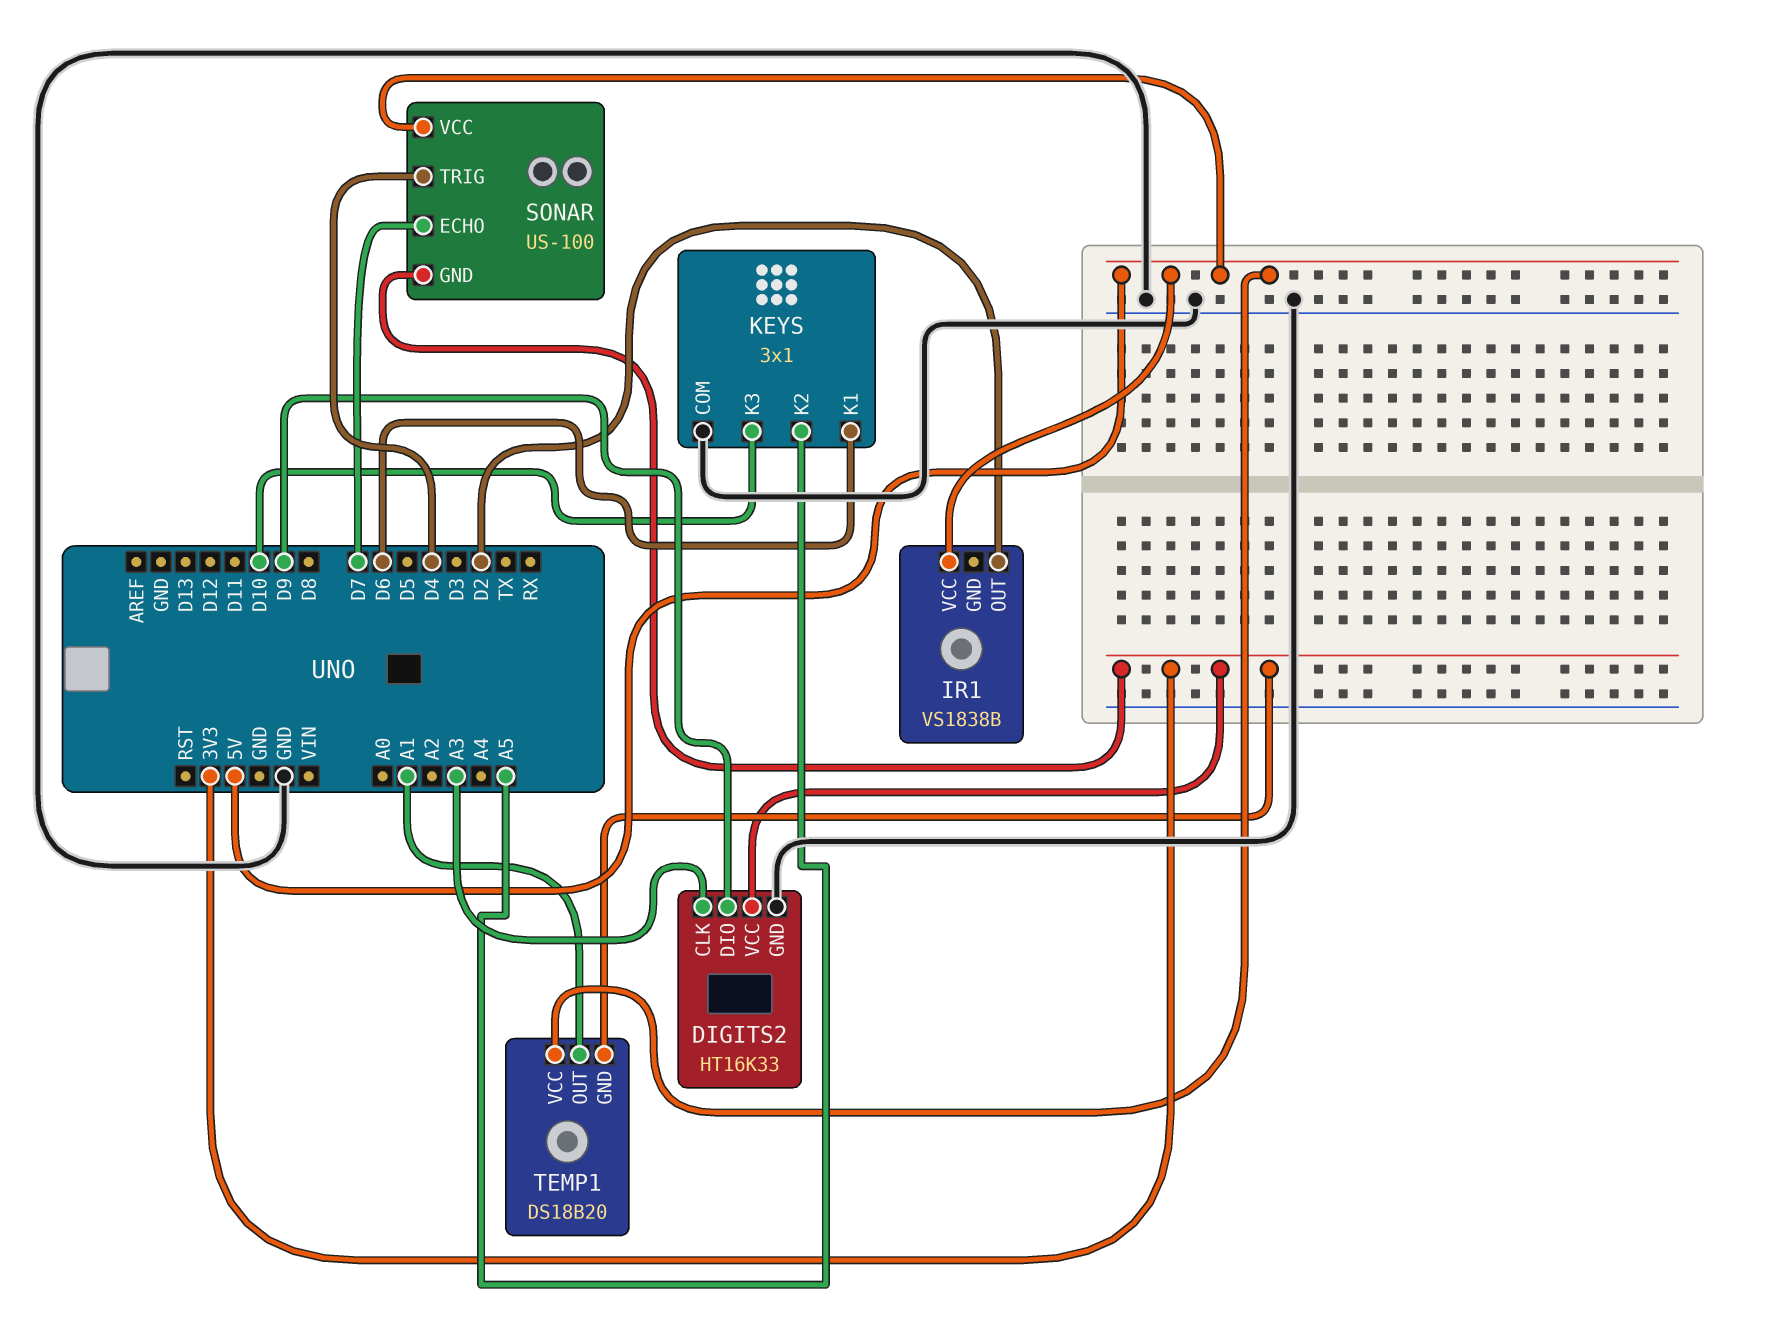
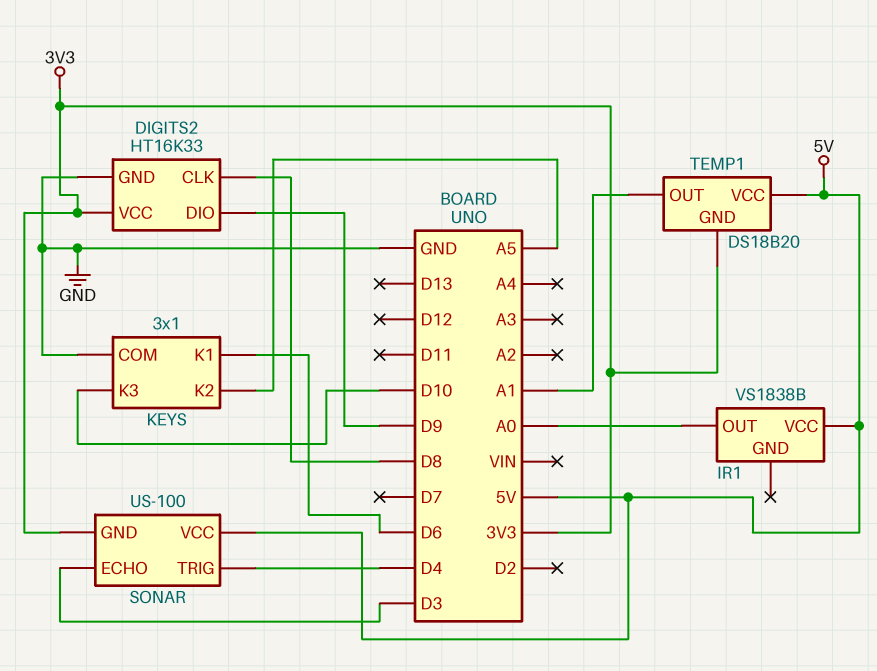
DIGITS2 pin CLK: A3 -> D8
IR1 pin OUT: D2 -> A0
SONAR pin ECHO: D7 -> D3

